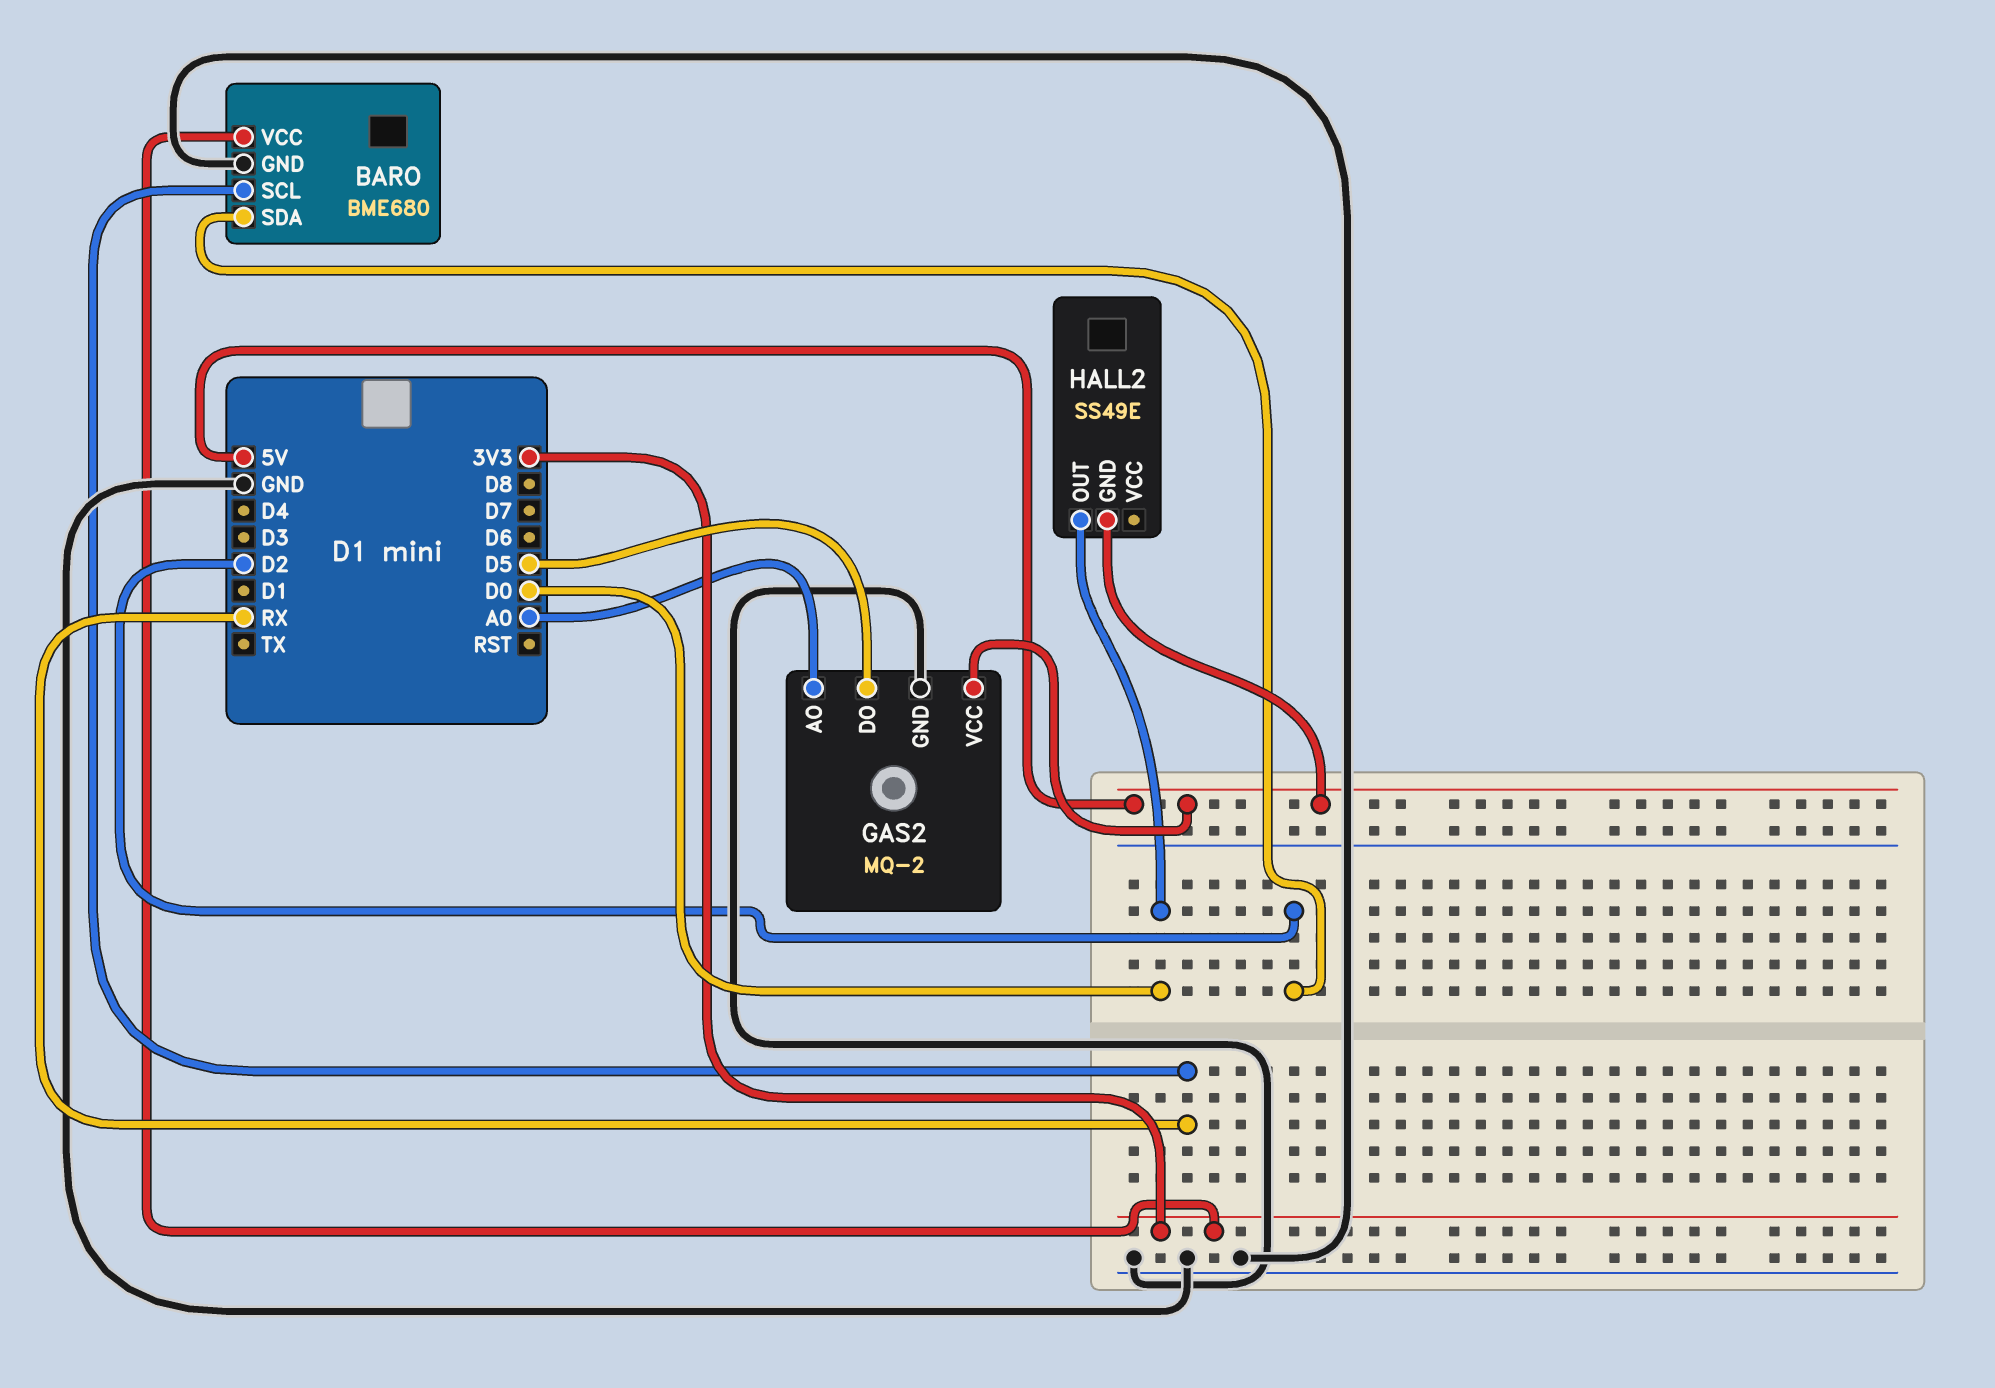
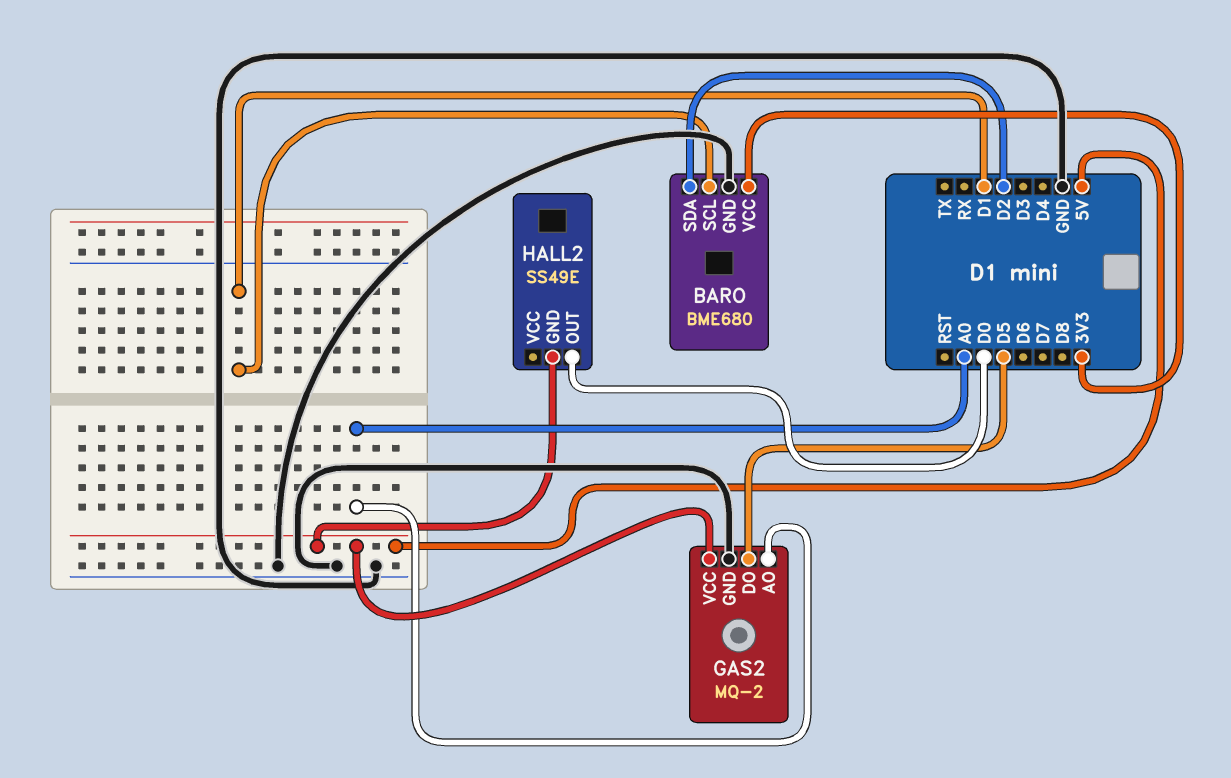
BARO pin SCL: RX -> D1

